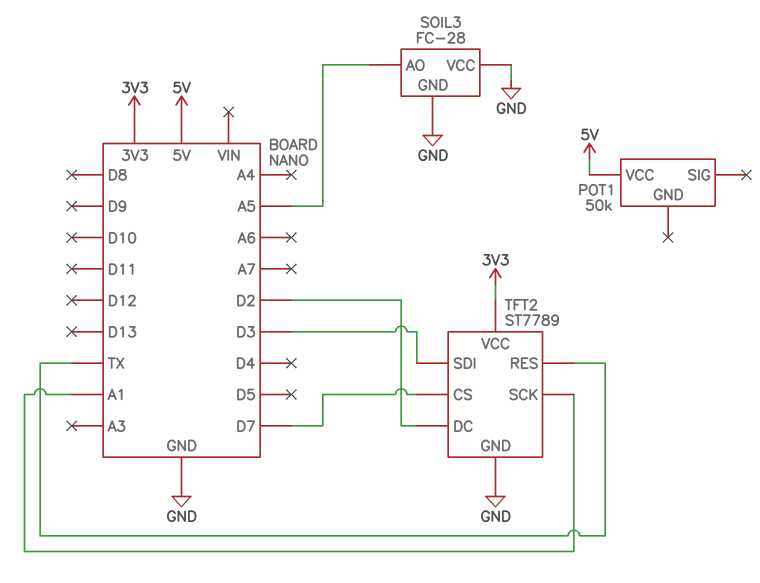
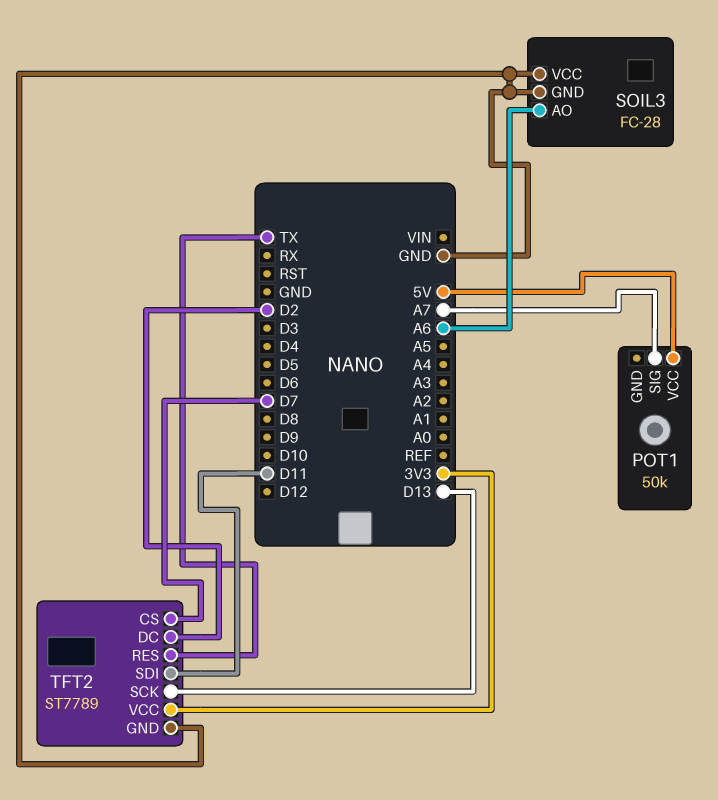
POT1 pin SIG: none -> A7
SOIL3 pin AO: A5 -> A6
TFT2 pin SCK: A1 -> D13
TFT2 pin SDI: D3 -> D11

